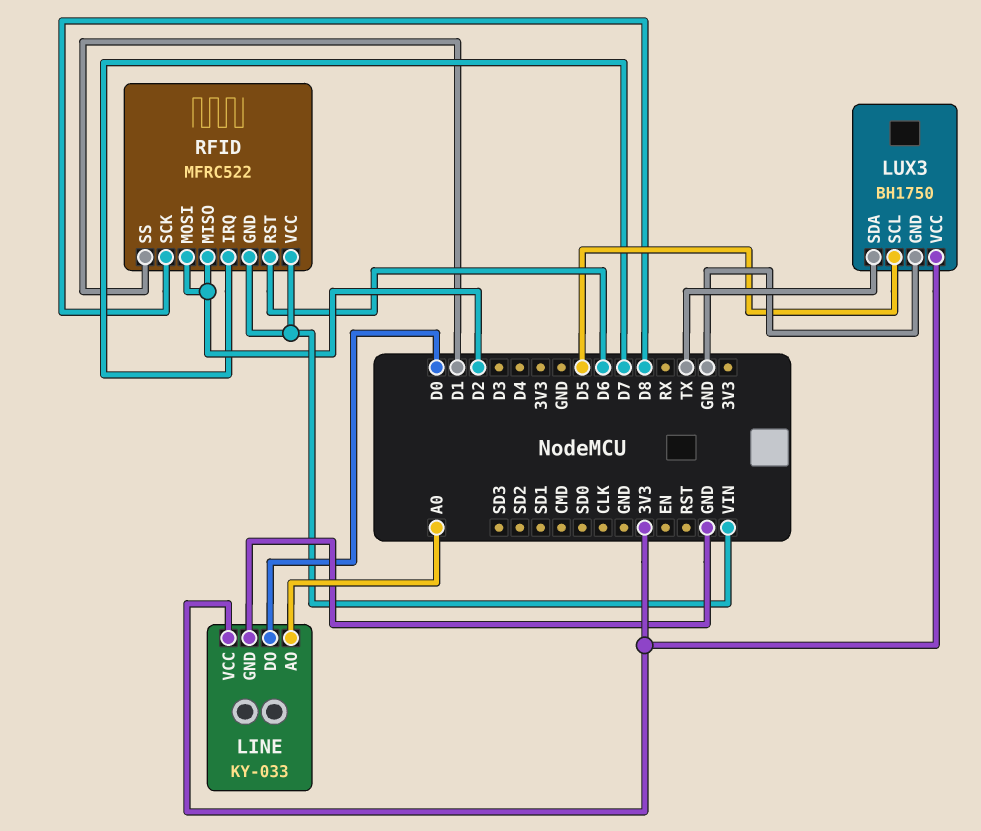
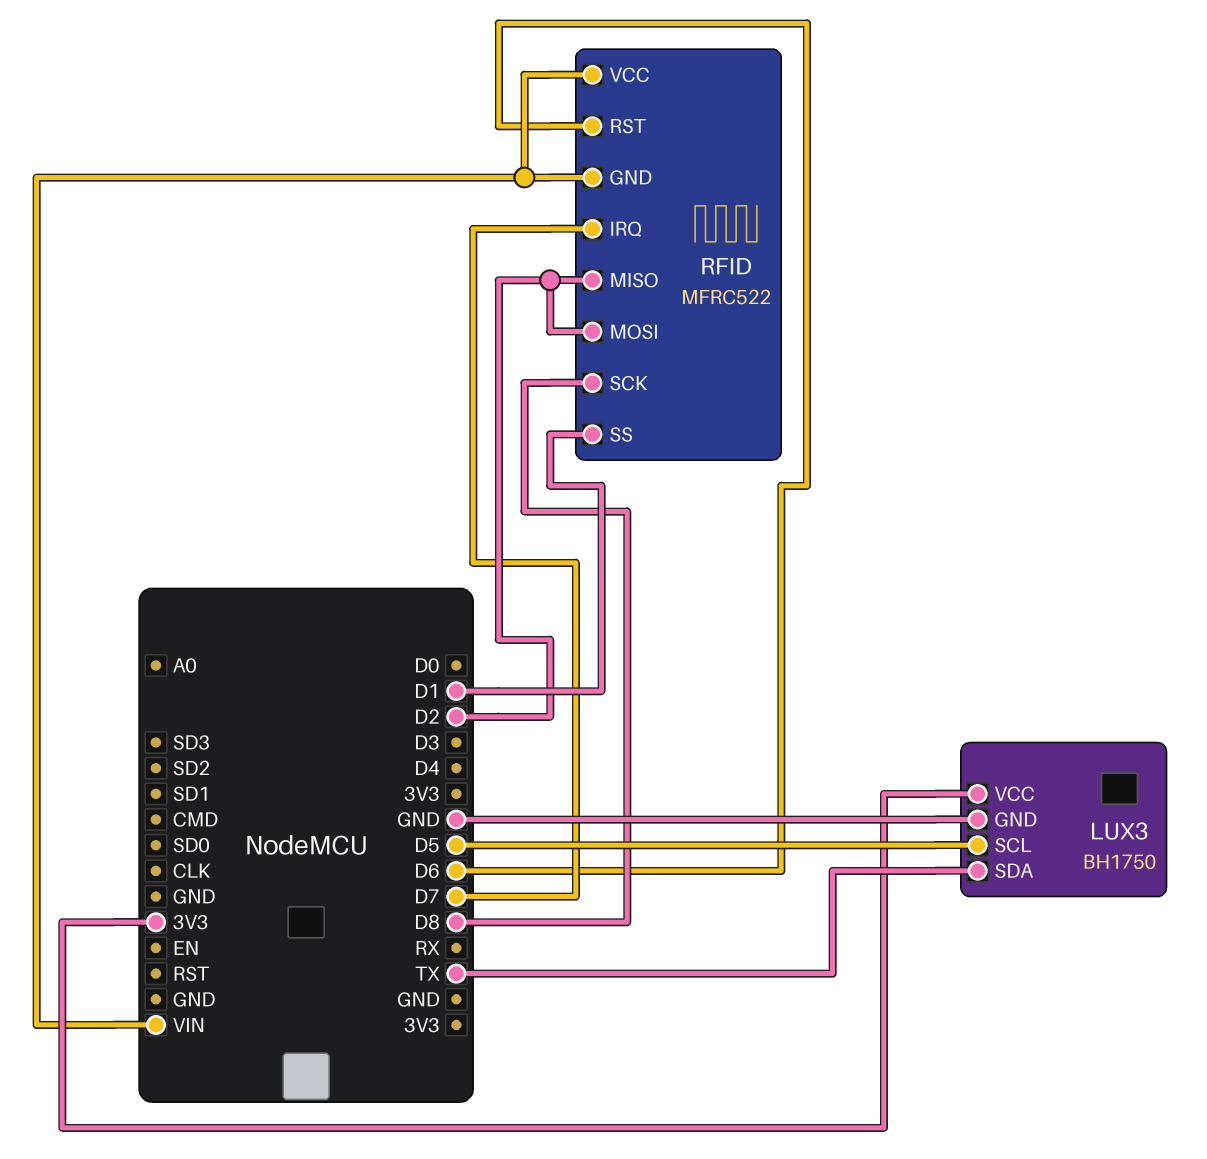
LINE: KY-033 -> none
LINE pin AO: A0 -> none
LINE pin DO: D0 -> none
LINE pin GND: GND -> none
LINE pin VCC: 3V3 -> none

